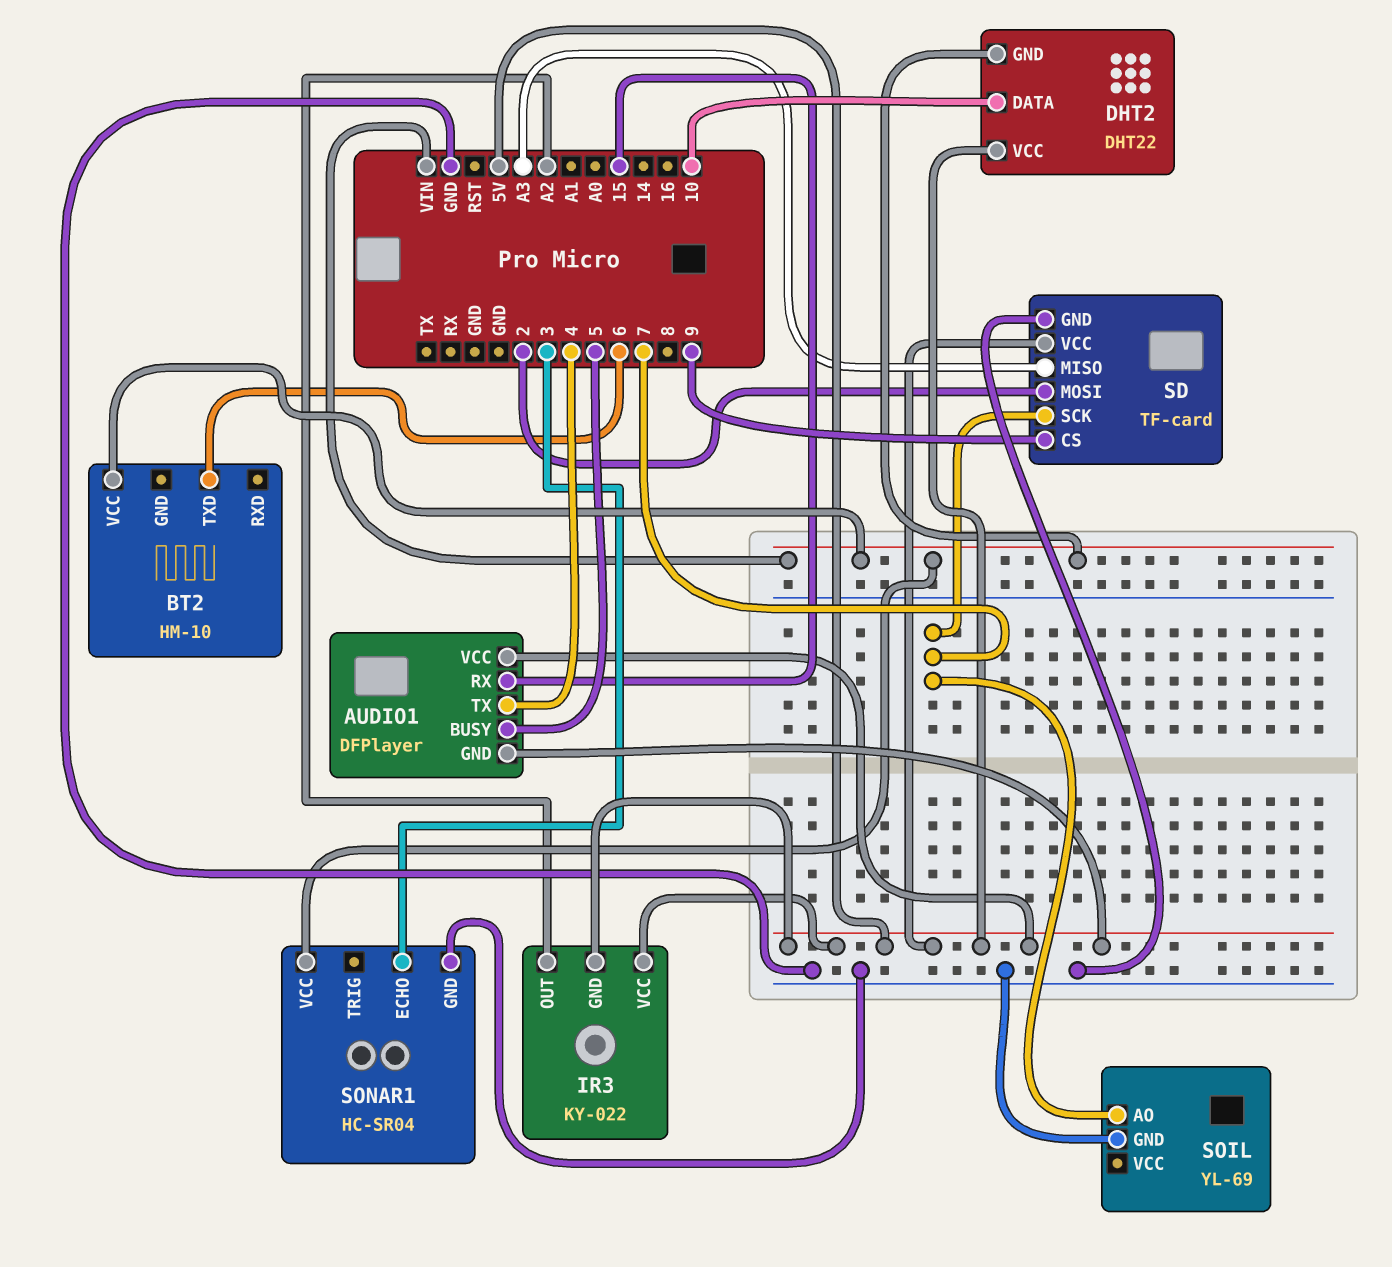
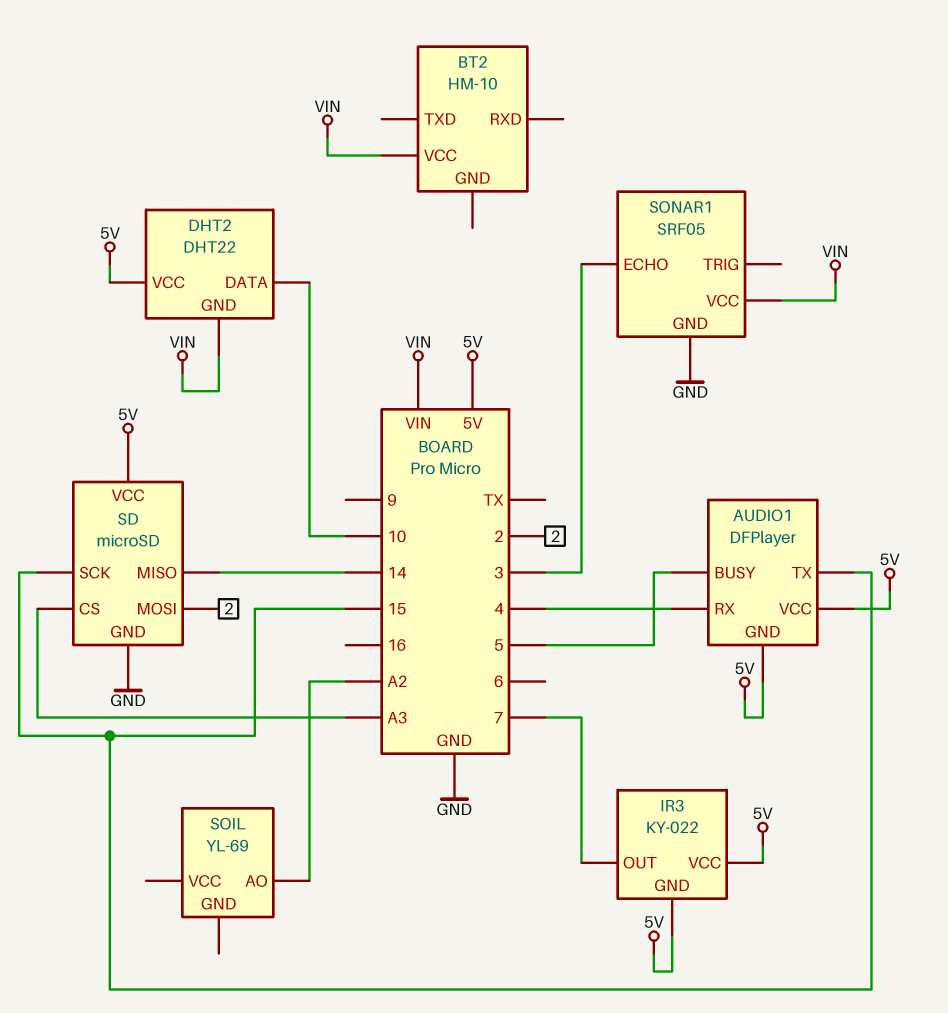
AUDIO1 pin RX: 15 -> 4
AUDIO1 pin TX: 4 -> 15
BT2 pin TXD: 6 -> none
IR3 pin OUT: A2 -> 7
SD: TF-card -> microSD
SD pin CS: 9 -> A3
SD pin MISO: A3 -> 14
SD pin SCK: 7 -> 15
SOIL pin AO: 7 -> A2
SOIL pin GND: GND -> none
SONAR1: HC-SR04 -> SRF05

